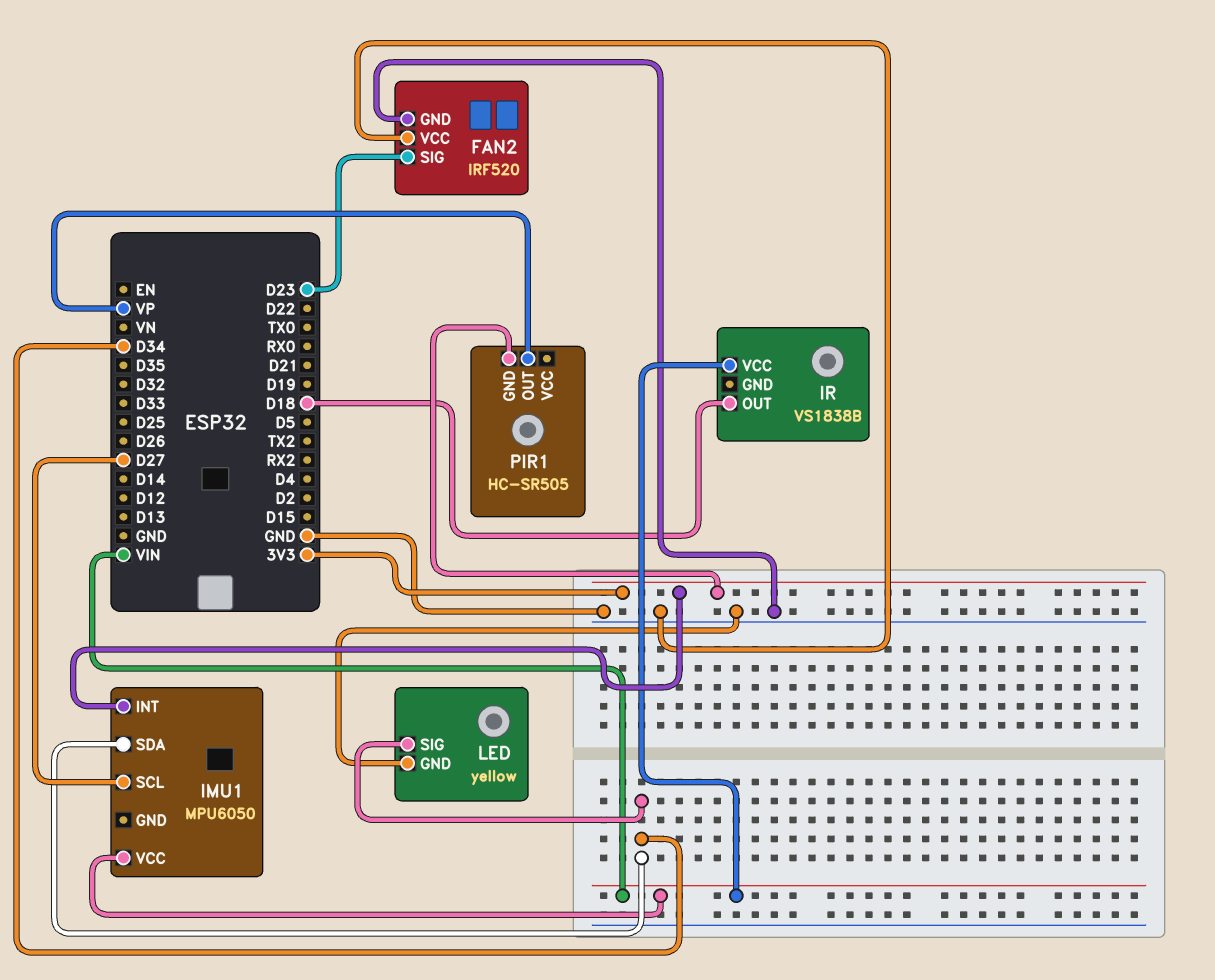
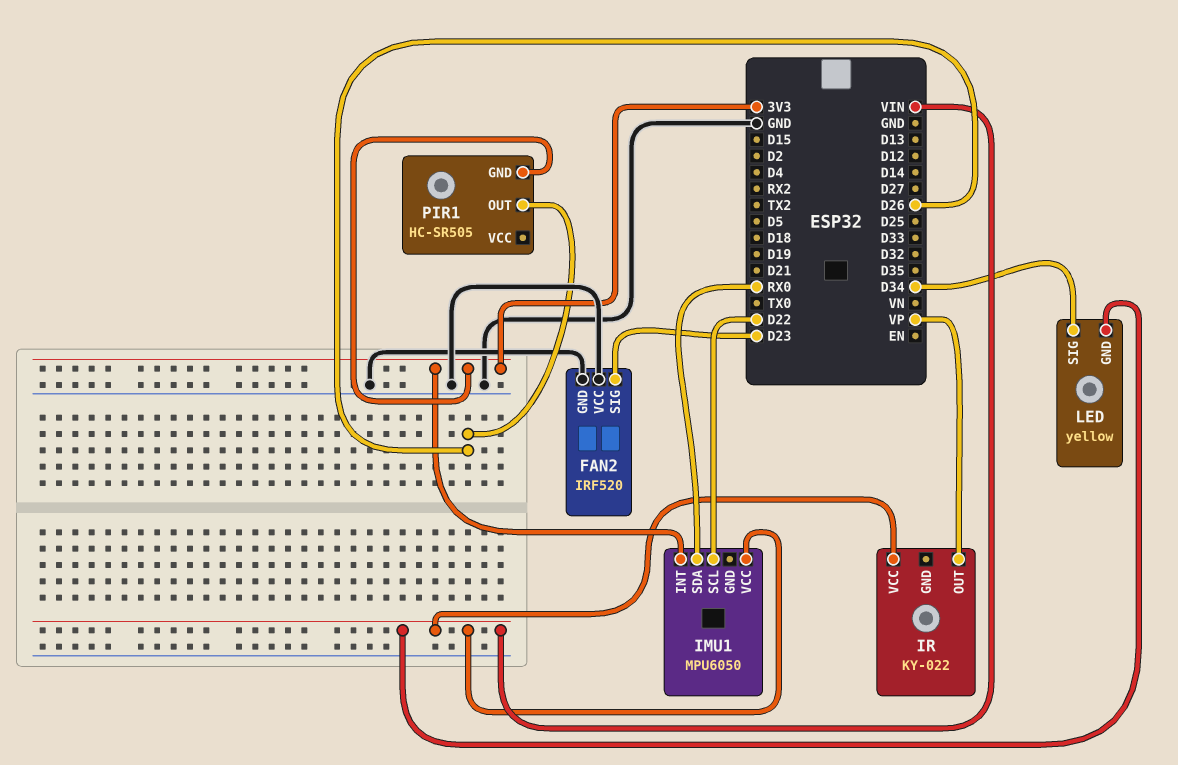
IMU1 pin SCL: D27 -> D22
IMU1 pin SDA: D34 -> RX0
IR: VS1838B -> KY-022
IR pin OUT: D18 -> VP
LED pin GND: GND -> VIN
PIR1 pin OUT: VP -> D26

